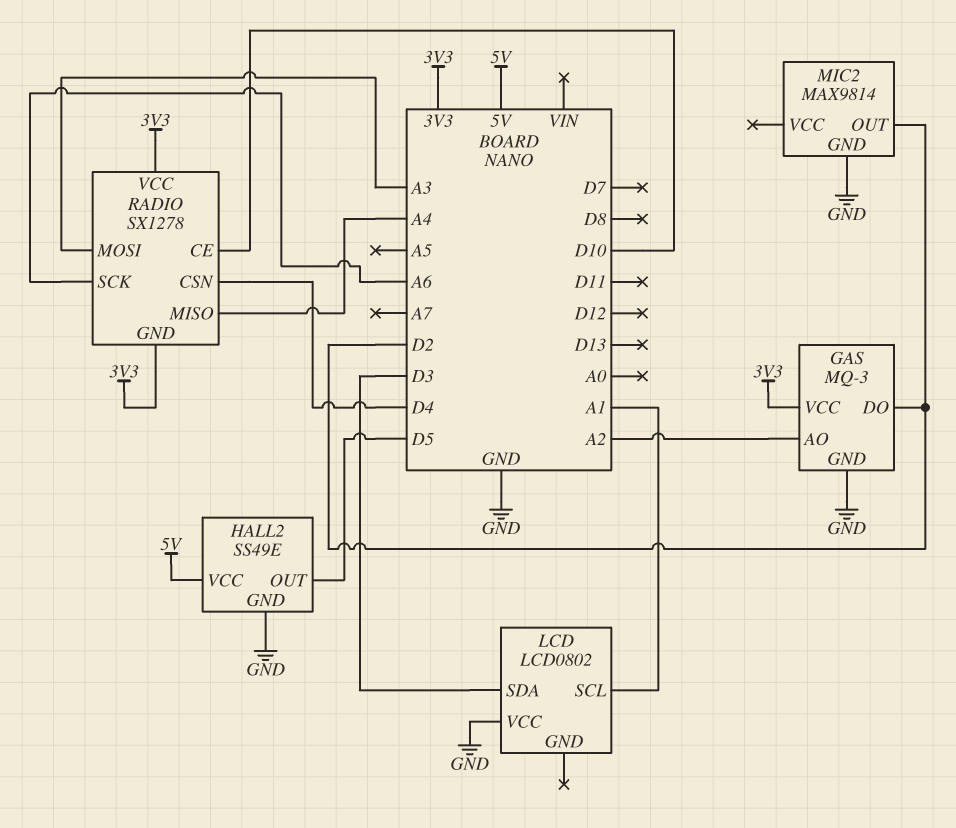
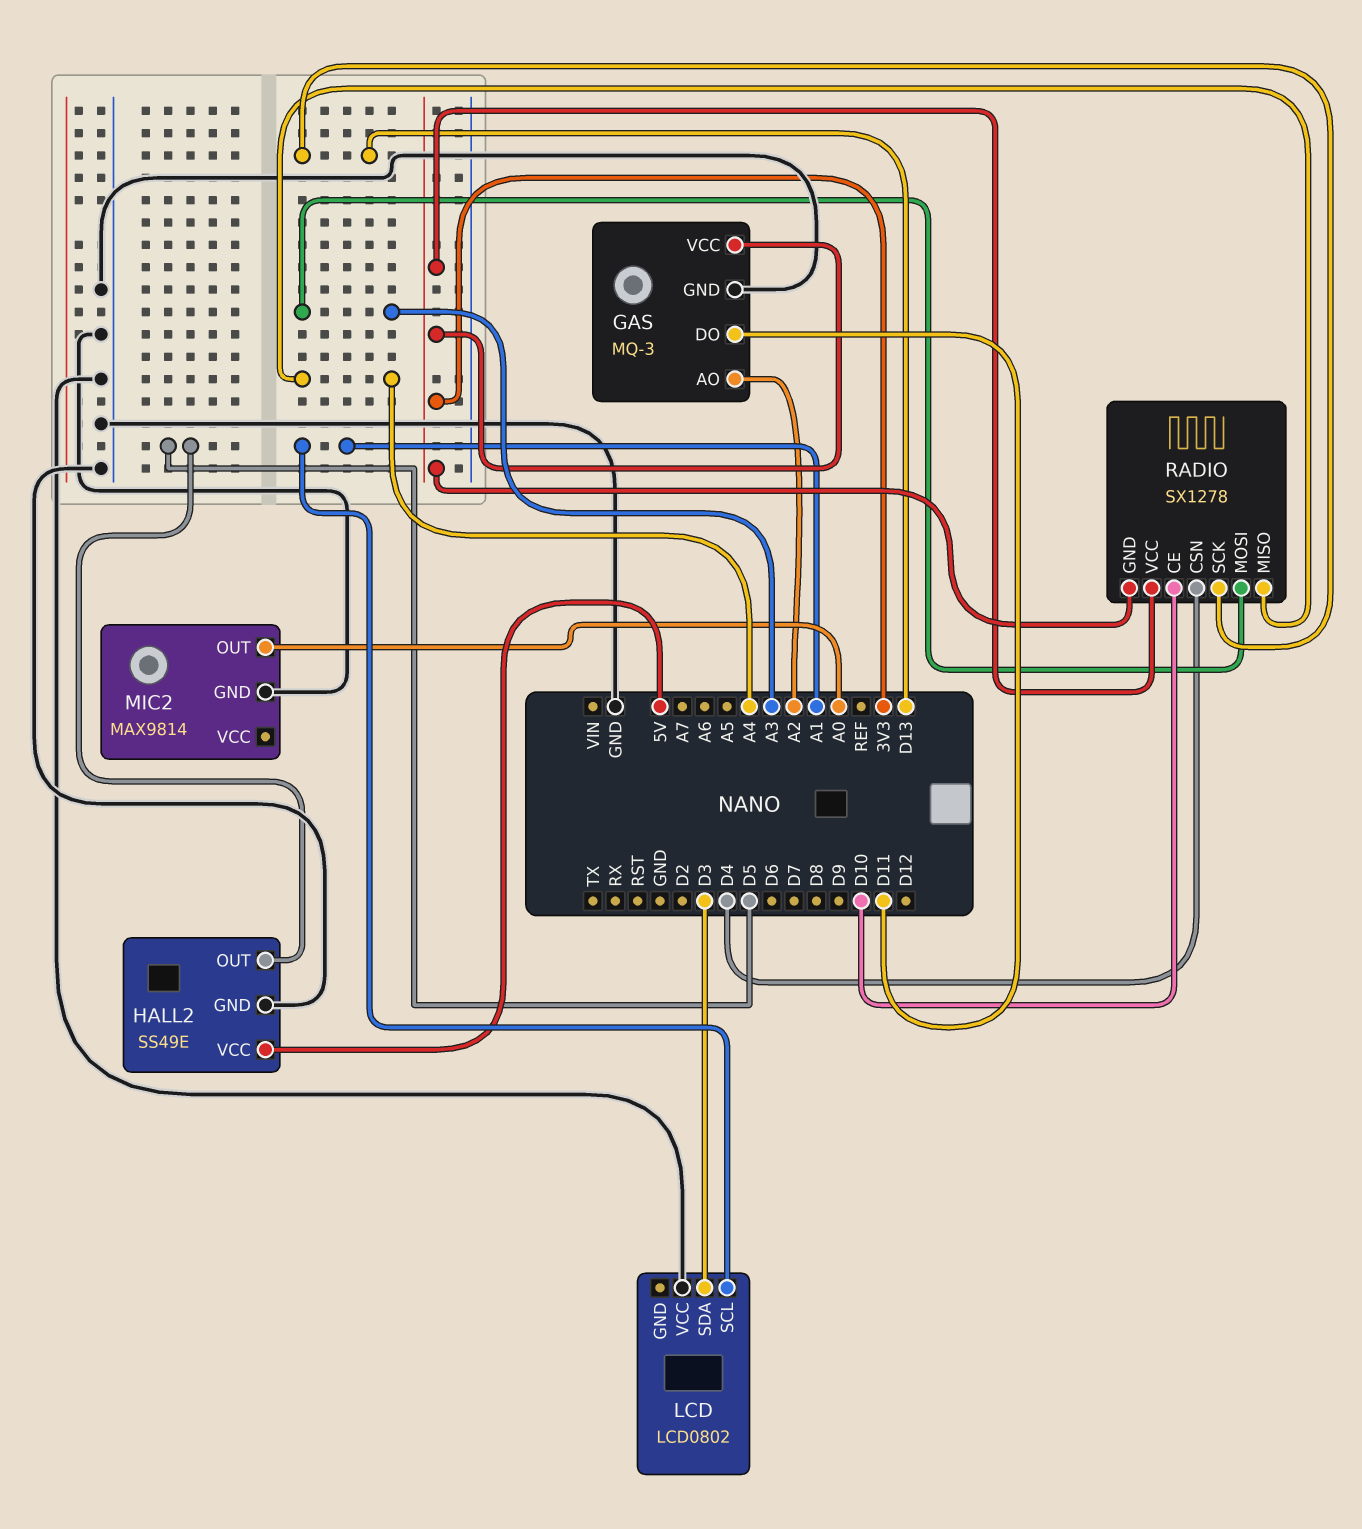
GAS pin DO: D2 -> D11
MIC2 pin OUT: D2 -> A0
RADIO pin SCK: A6 -> D13

